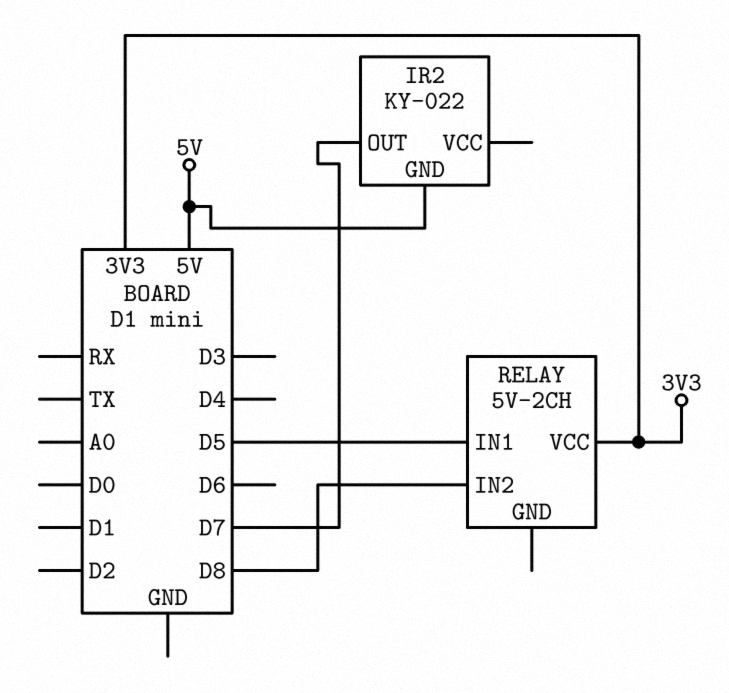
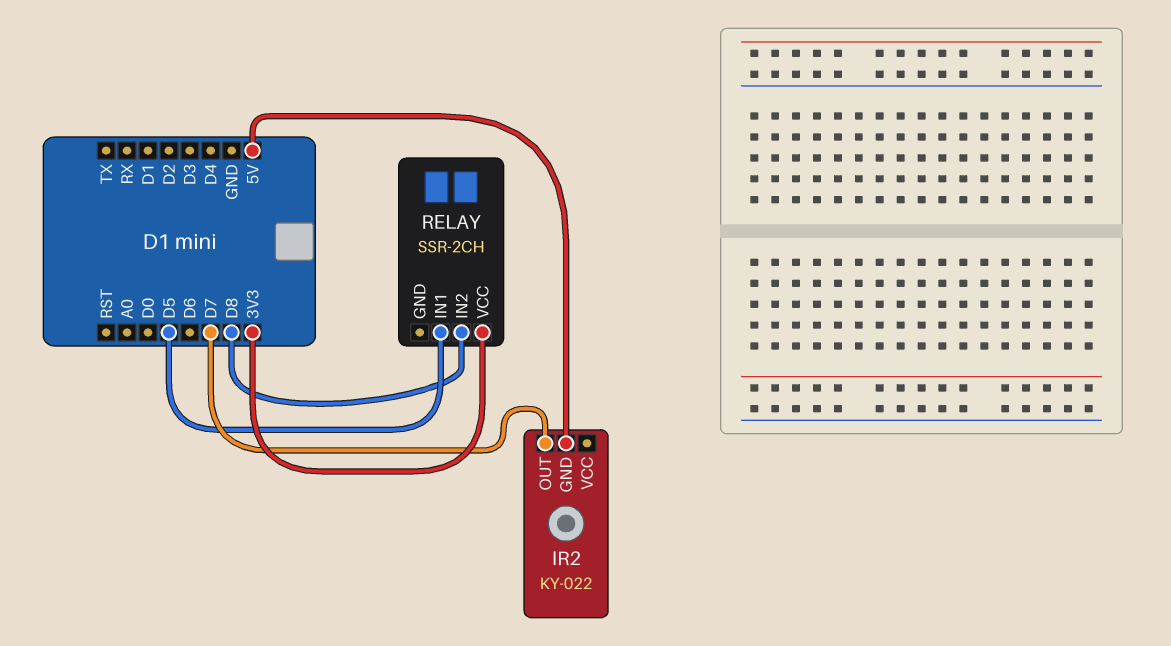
RELAY: 5V-2CH -> SSR-2CH

